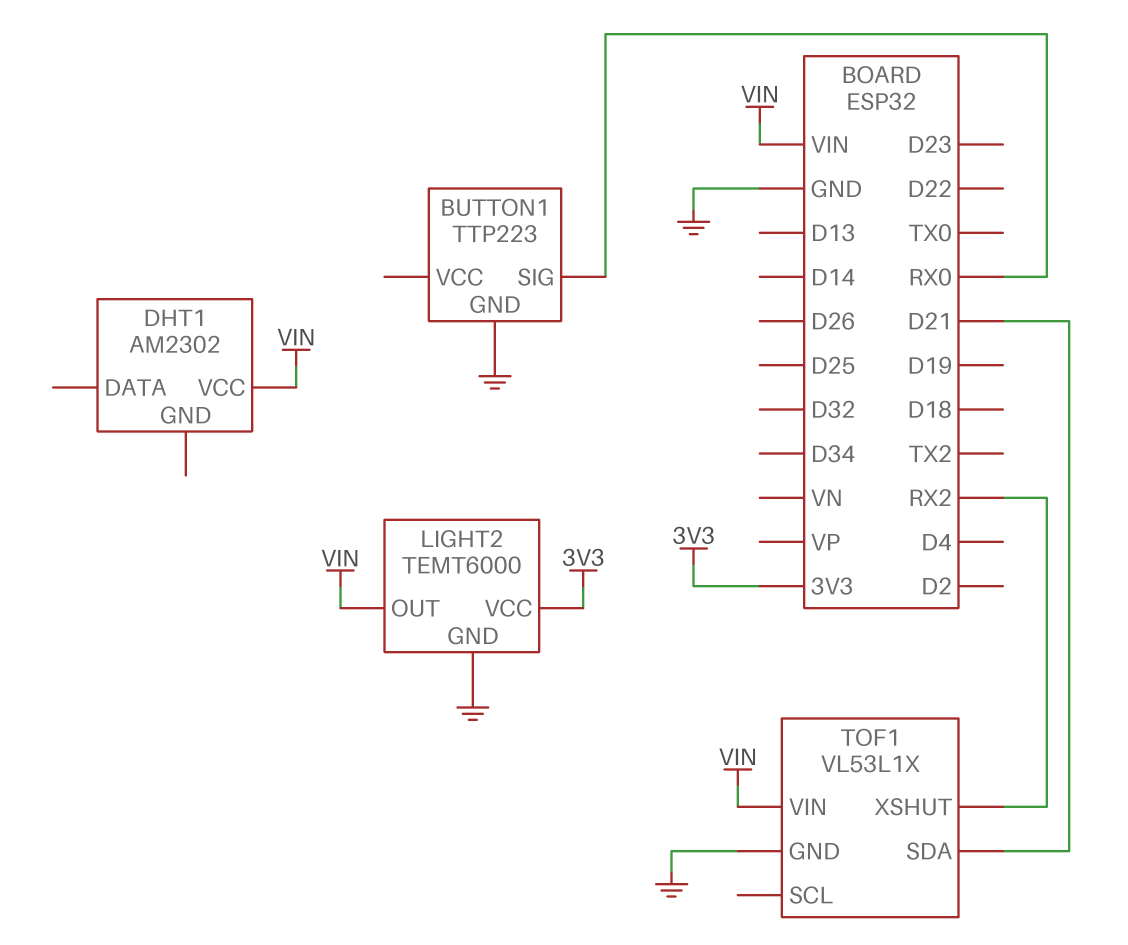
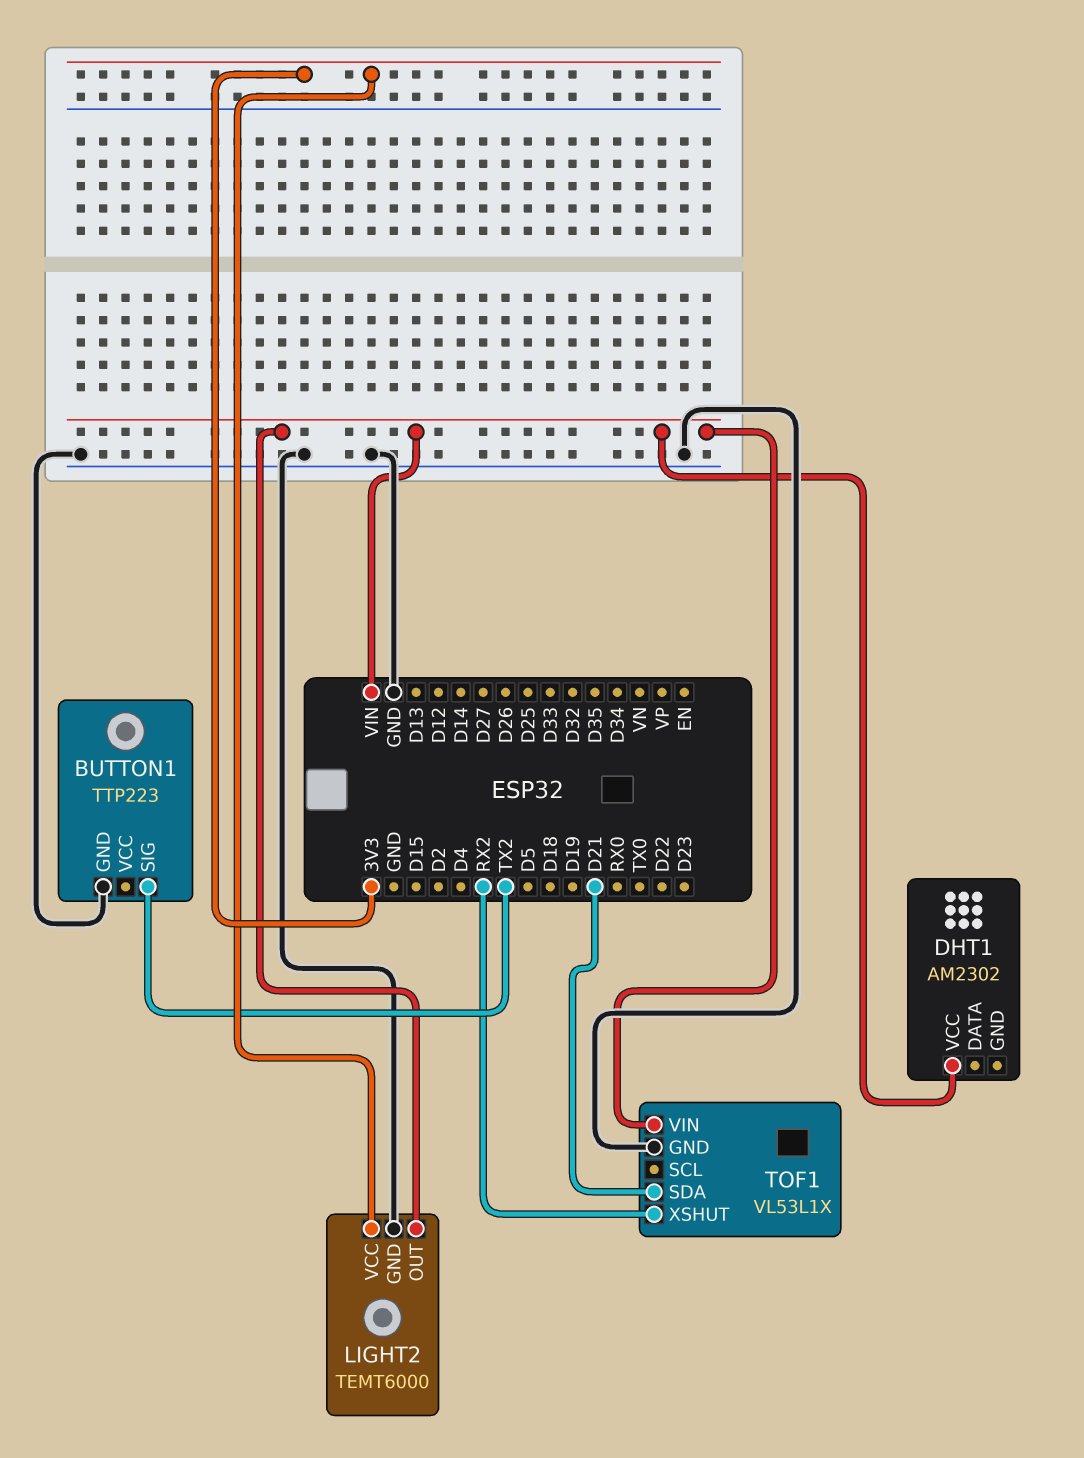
BUTTON1 pin SIG: RX0 -> TX2

